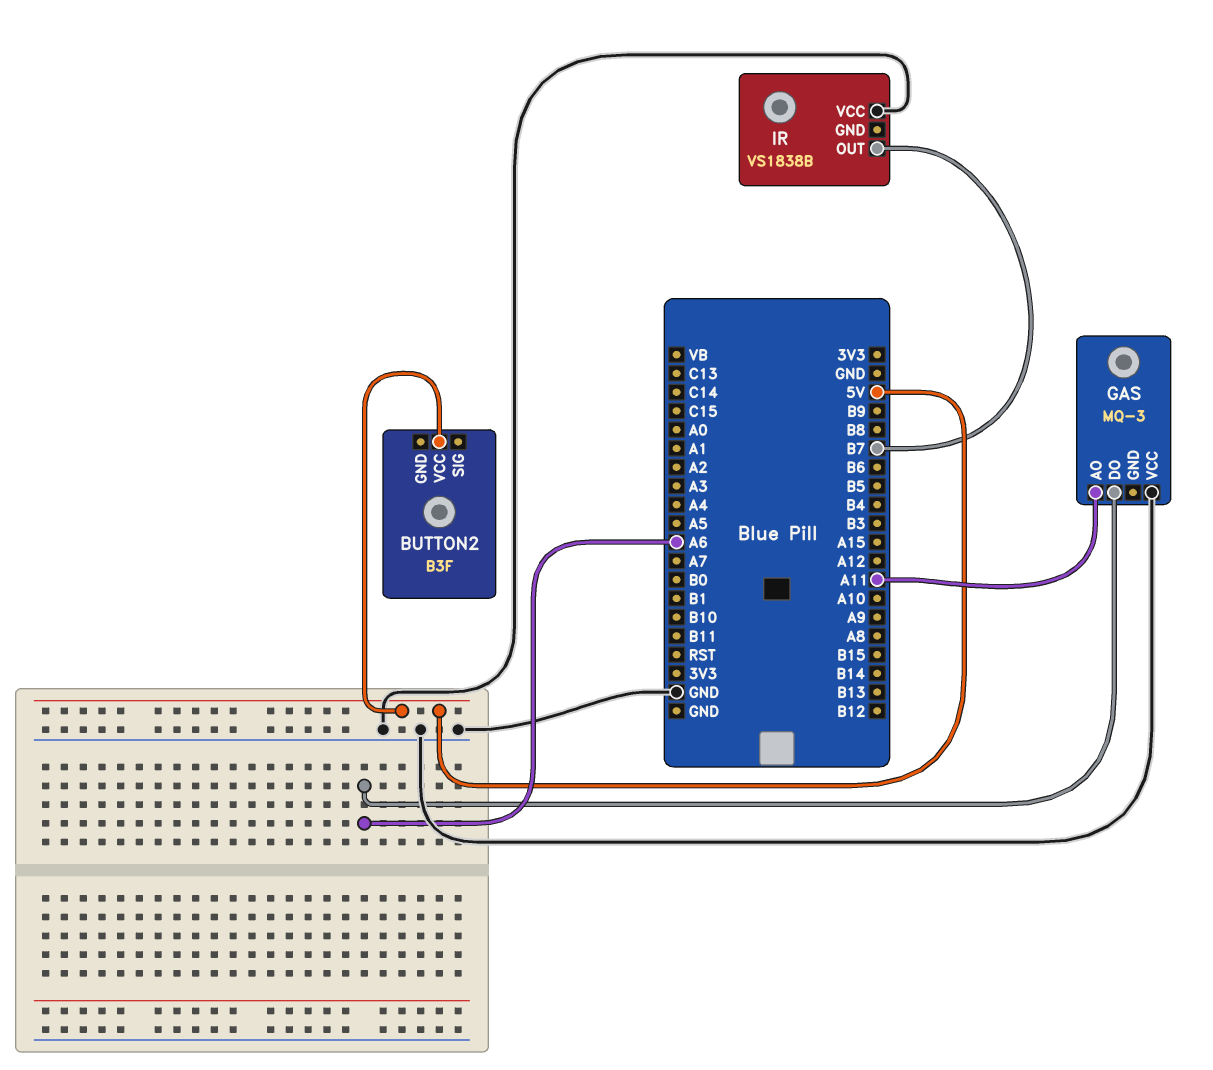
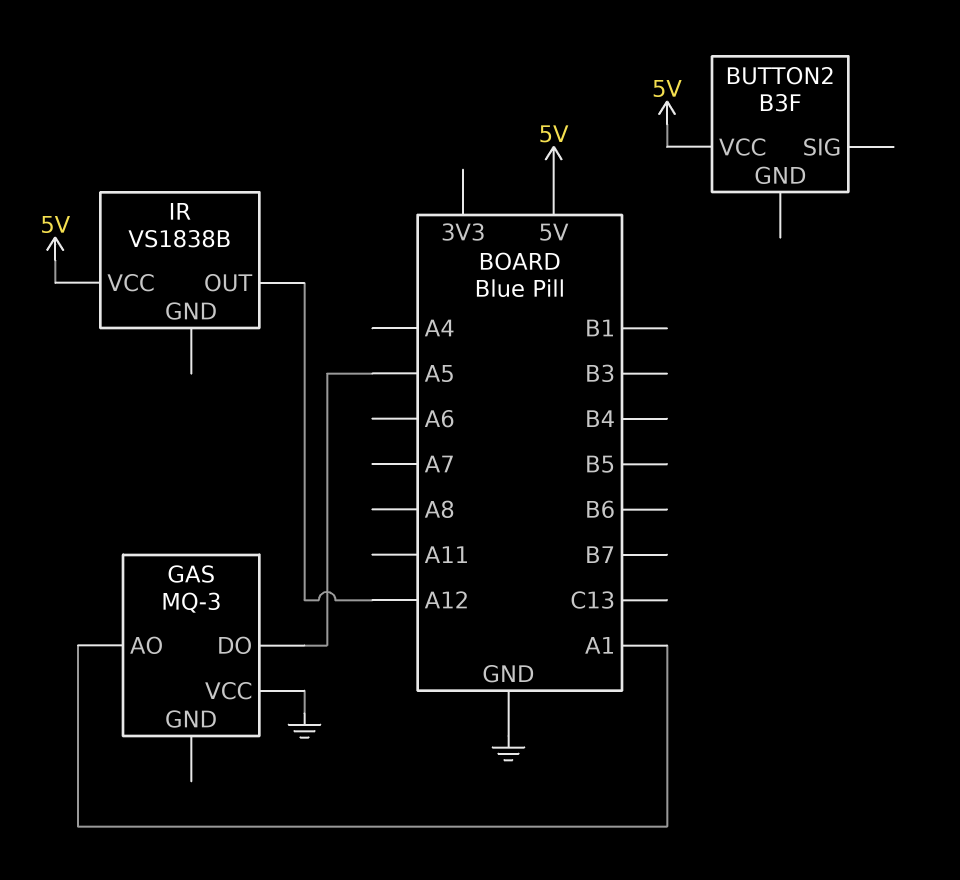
GAS pin AO: A11 -> A1
GAS pin DO: A6 -> A5
IR pin OUT: B7 -> A12
IR pin VCC: GND -> 5V

